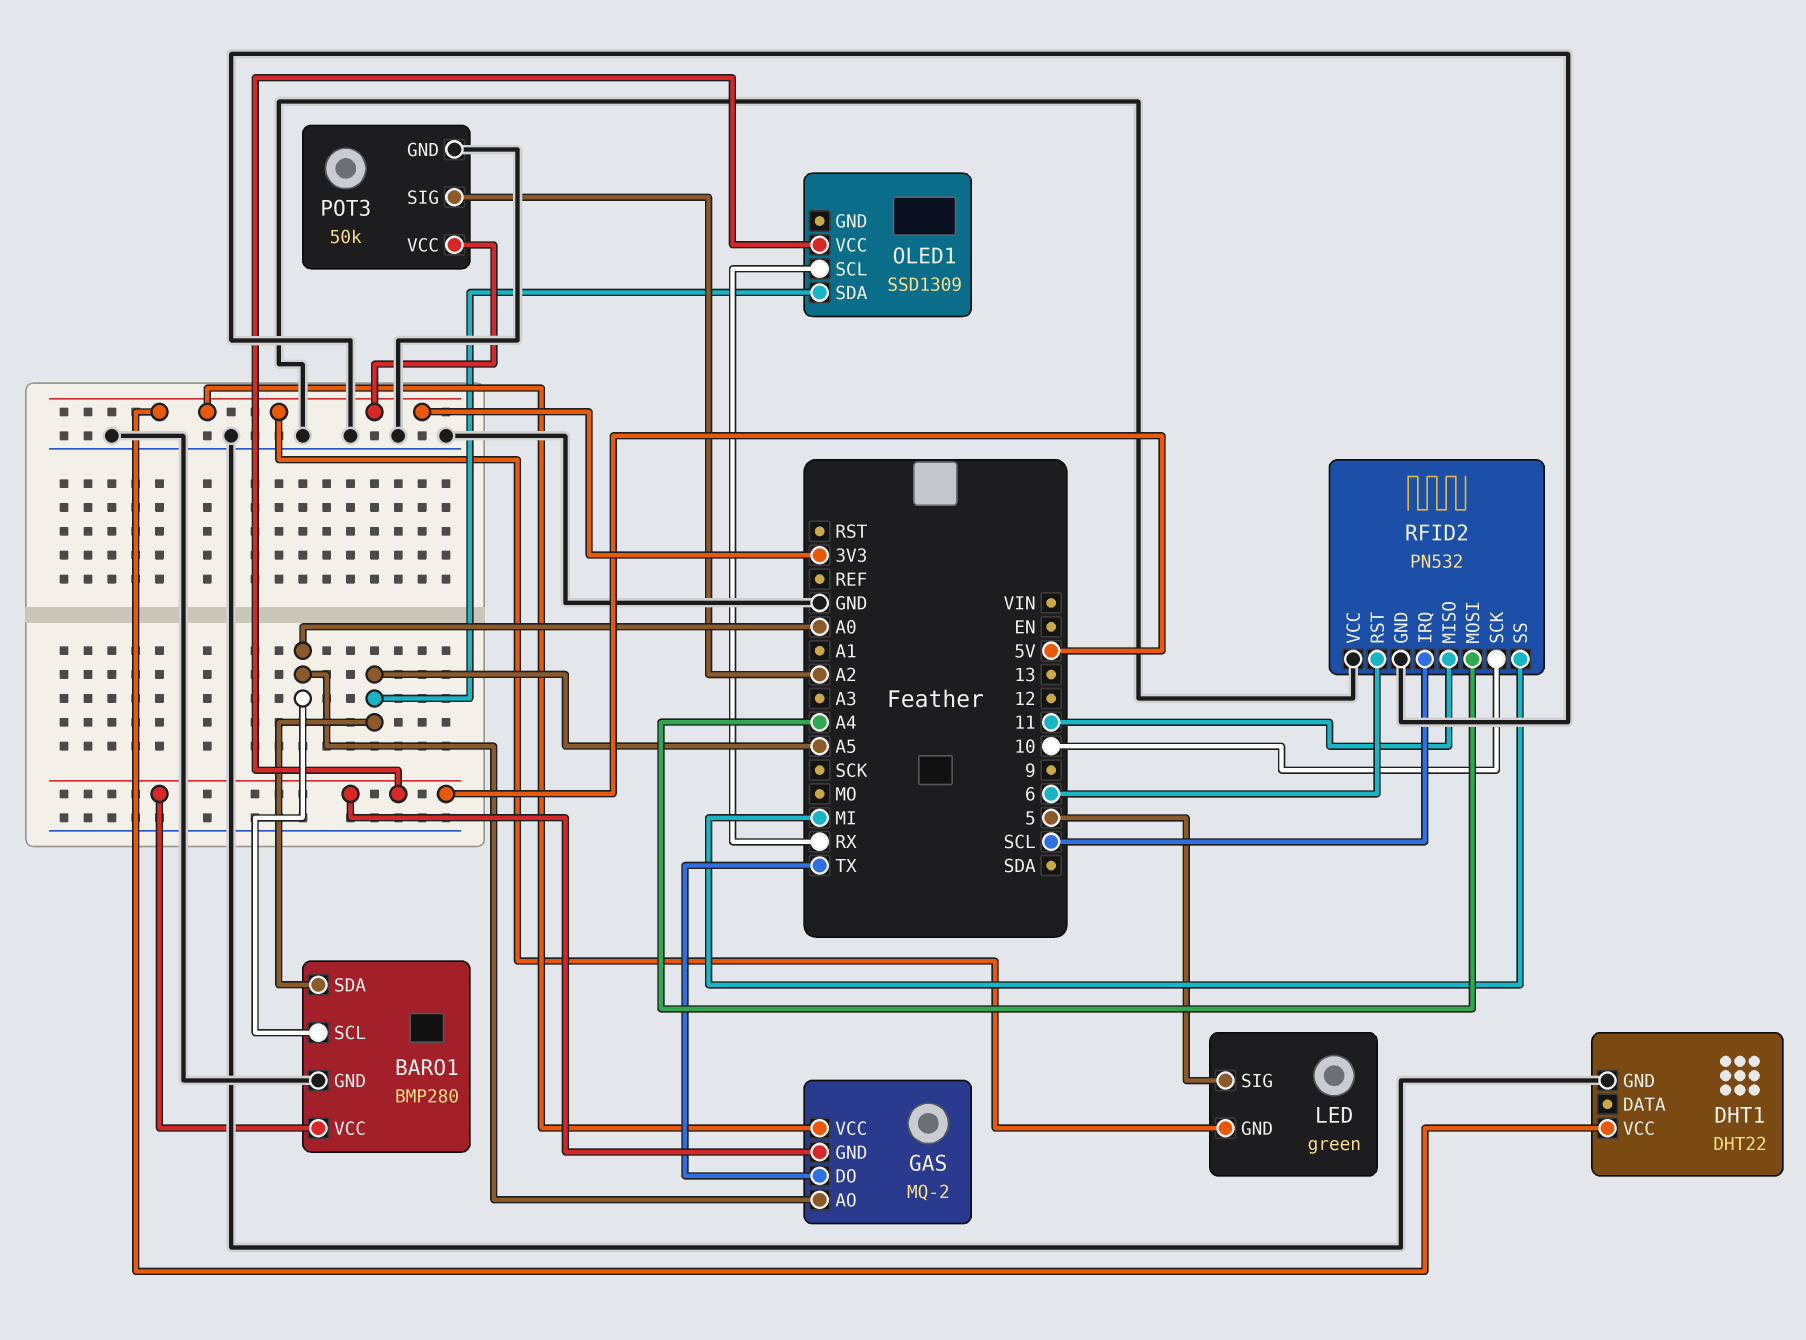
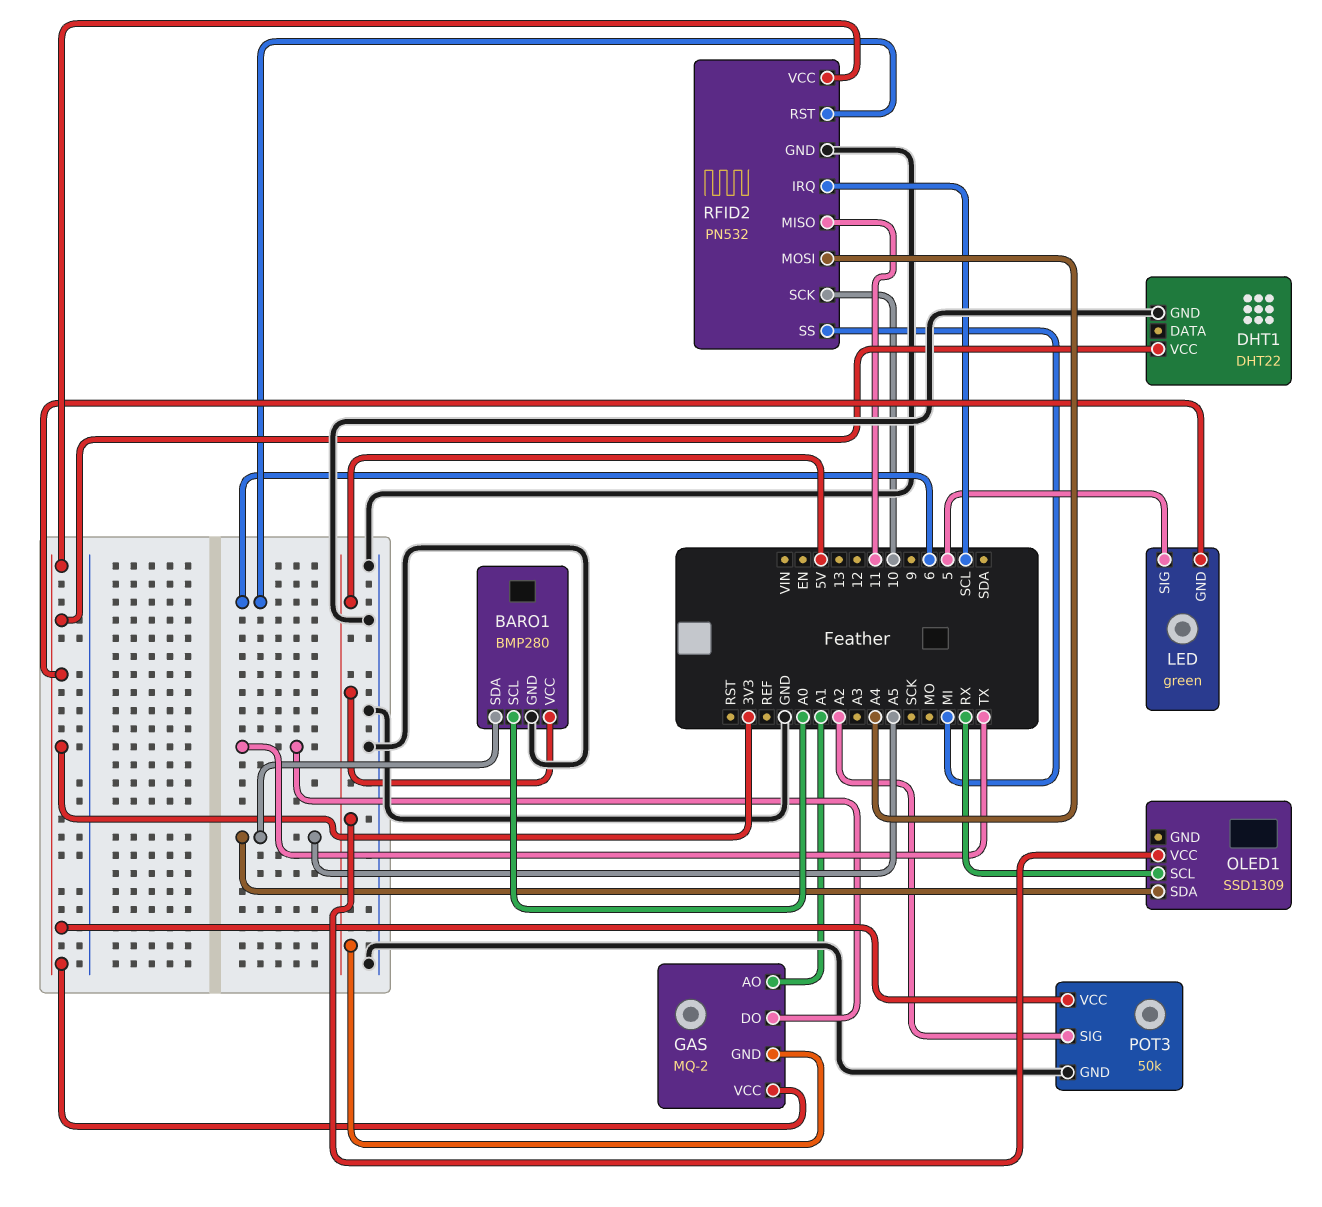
GAS pin AO: A0 -> A1
RFID2 pin VCC: GND -> 3V3

